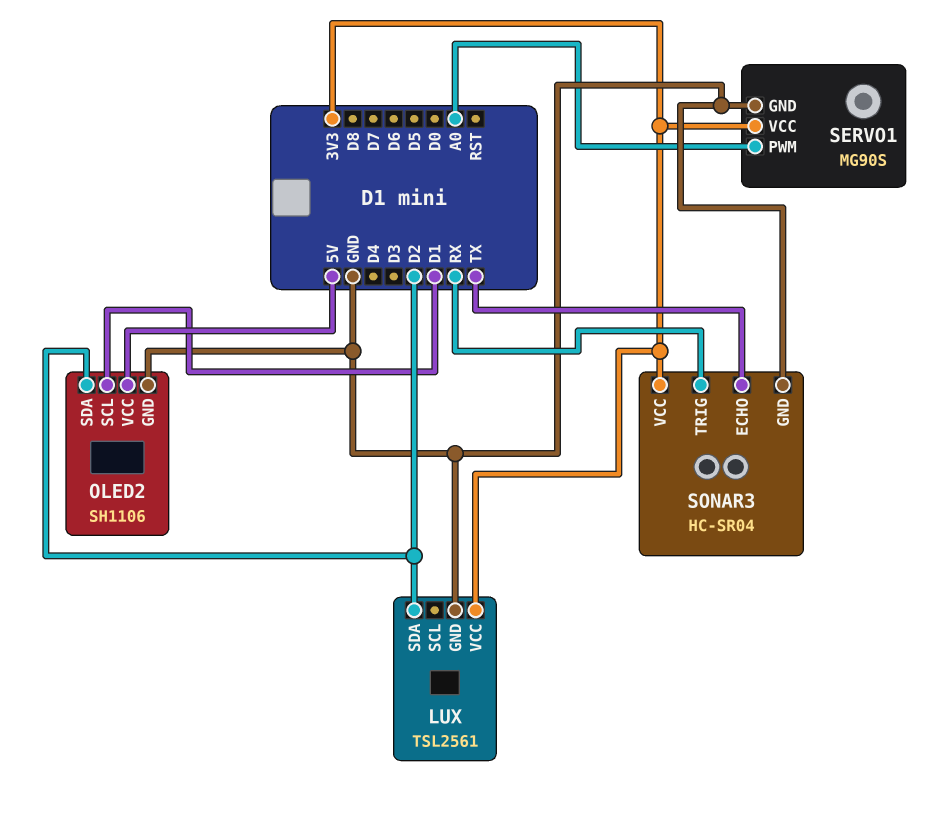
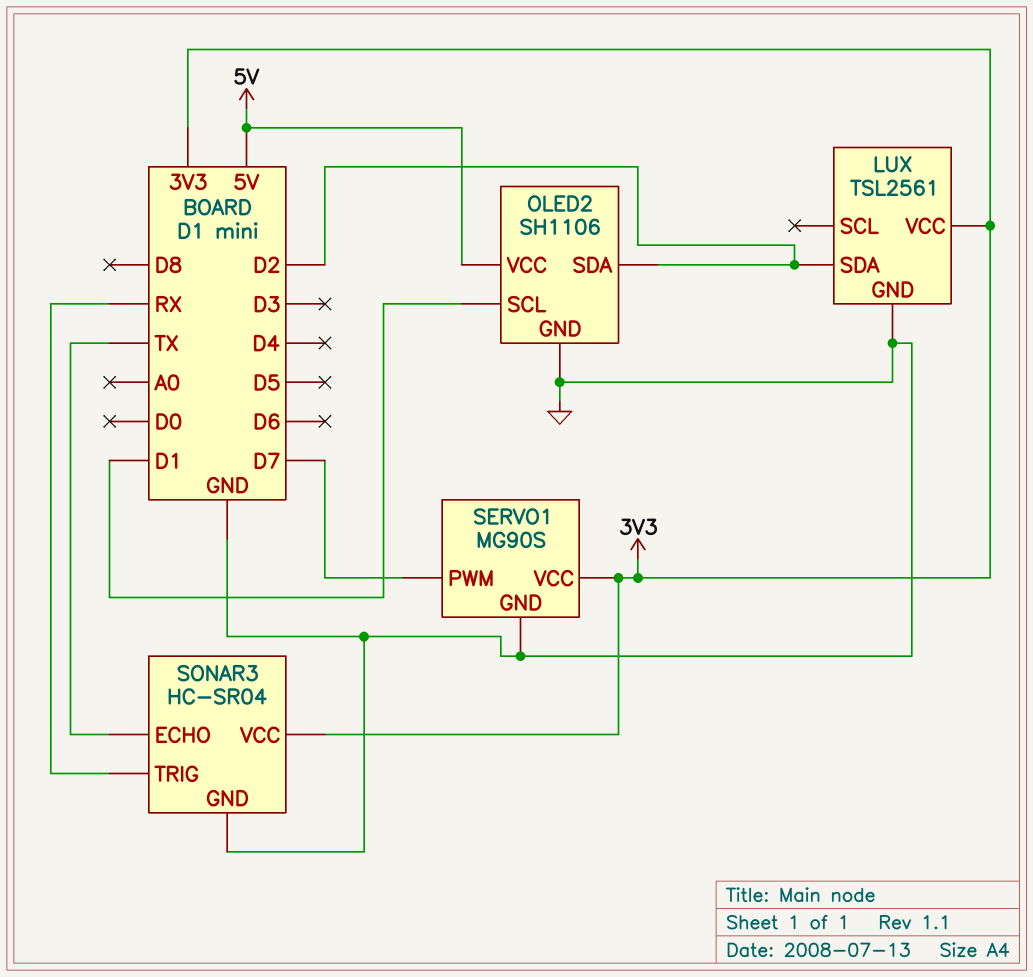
SERVO1 pin PWM: A0 -> D7

